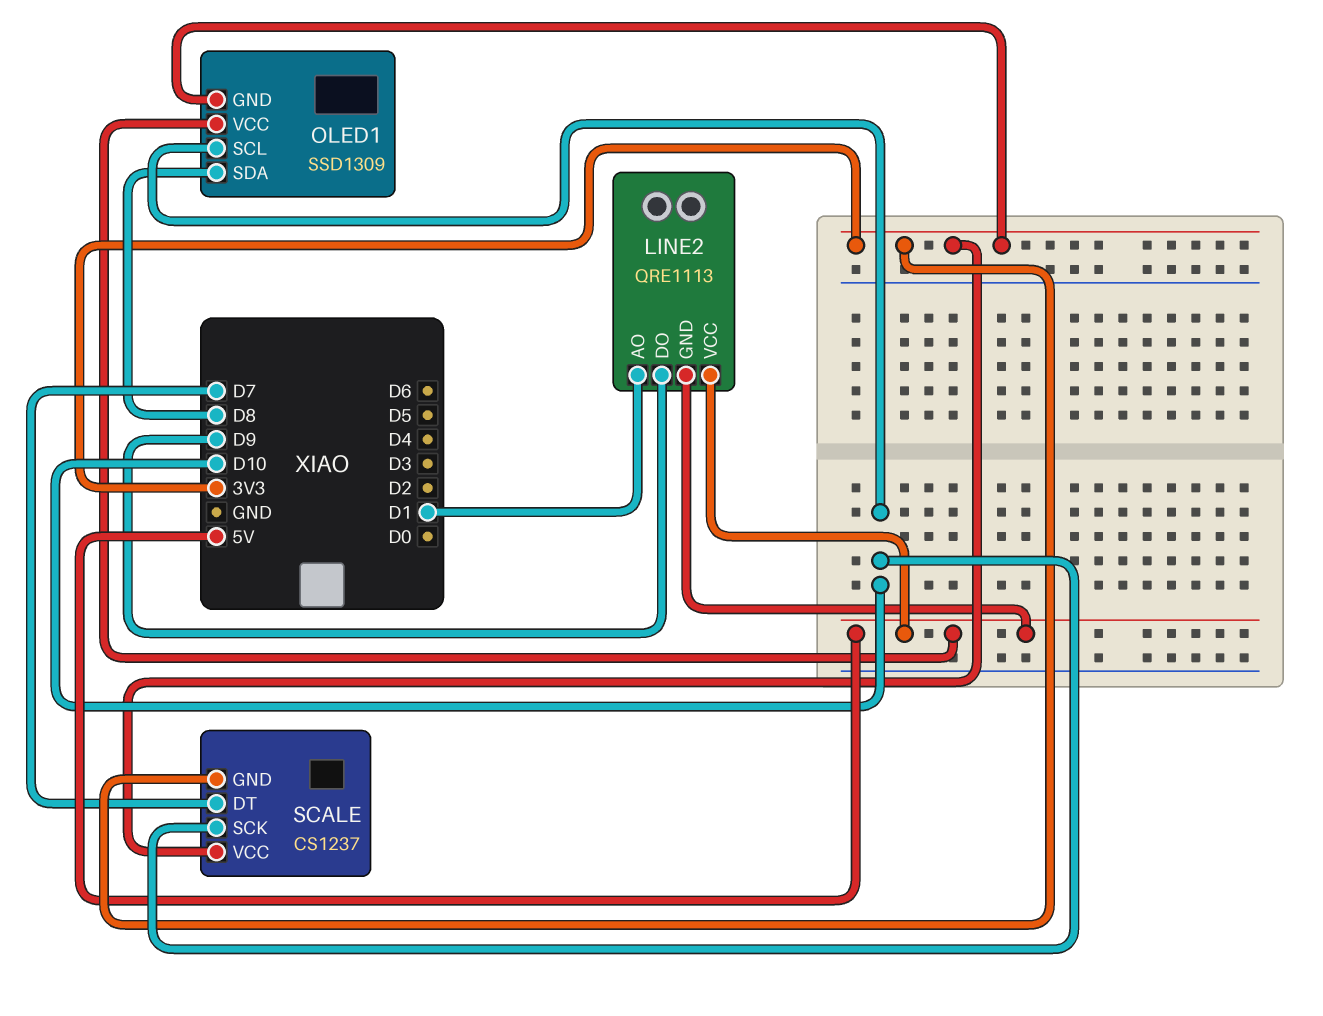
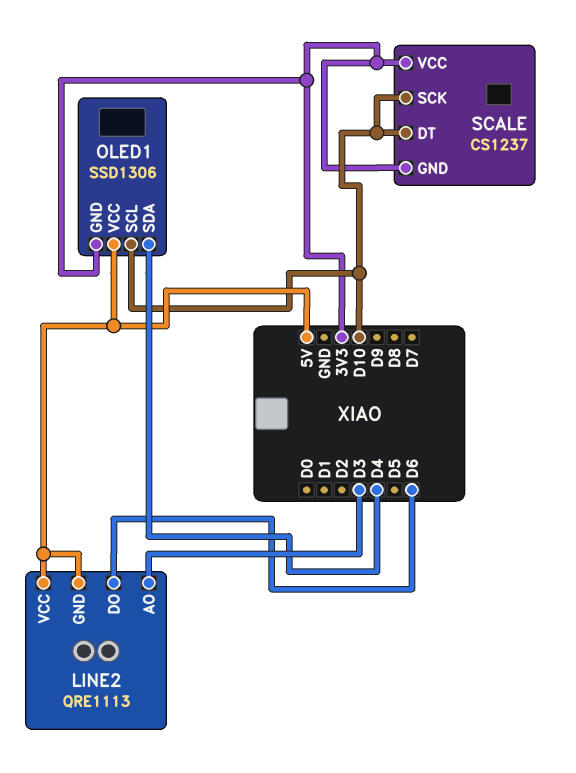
LINE2 pin AO: D1 -> D3
LINE2 pin DO: D9 -> D6
OLED1: SSD1309 -> SSD1306
OLED1 pin SDA: D8 -> D4
SCALE pin DT: D7 -> D10

